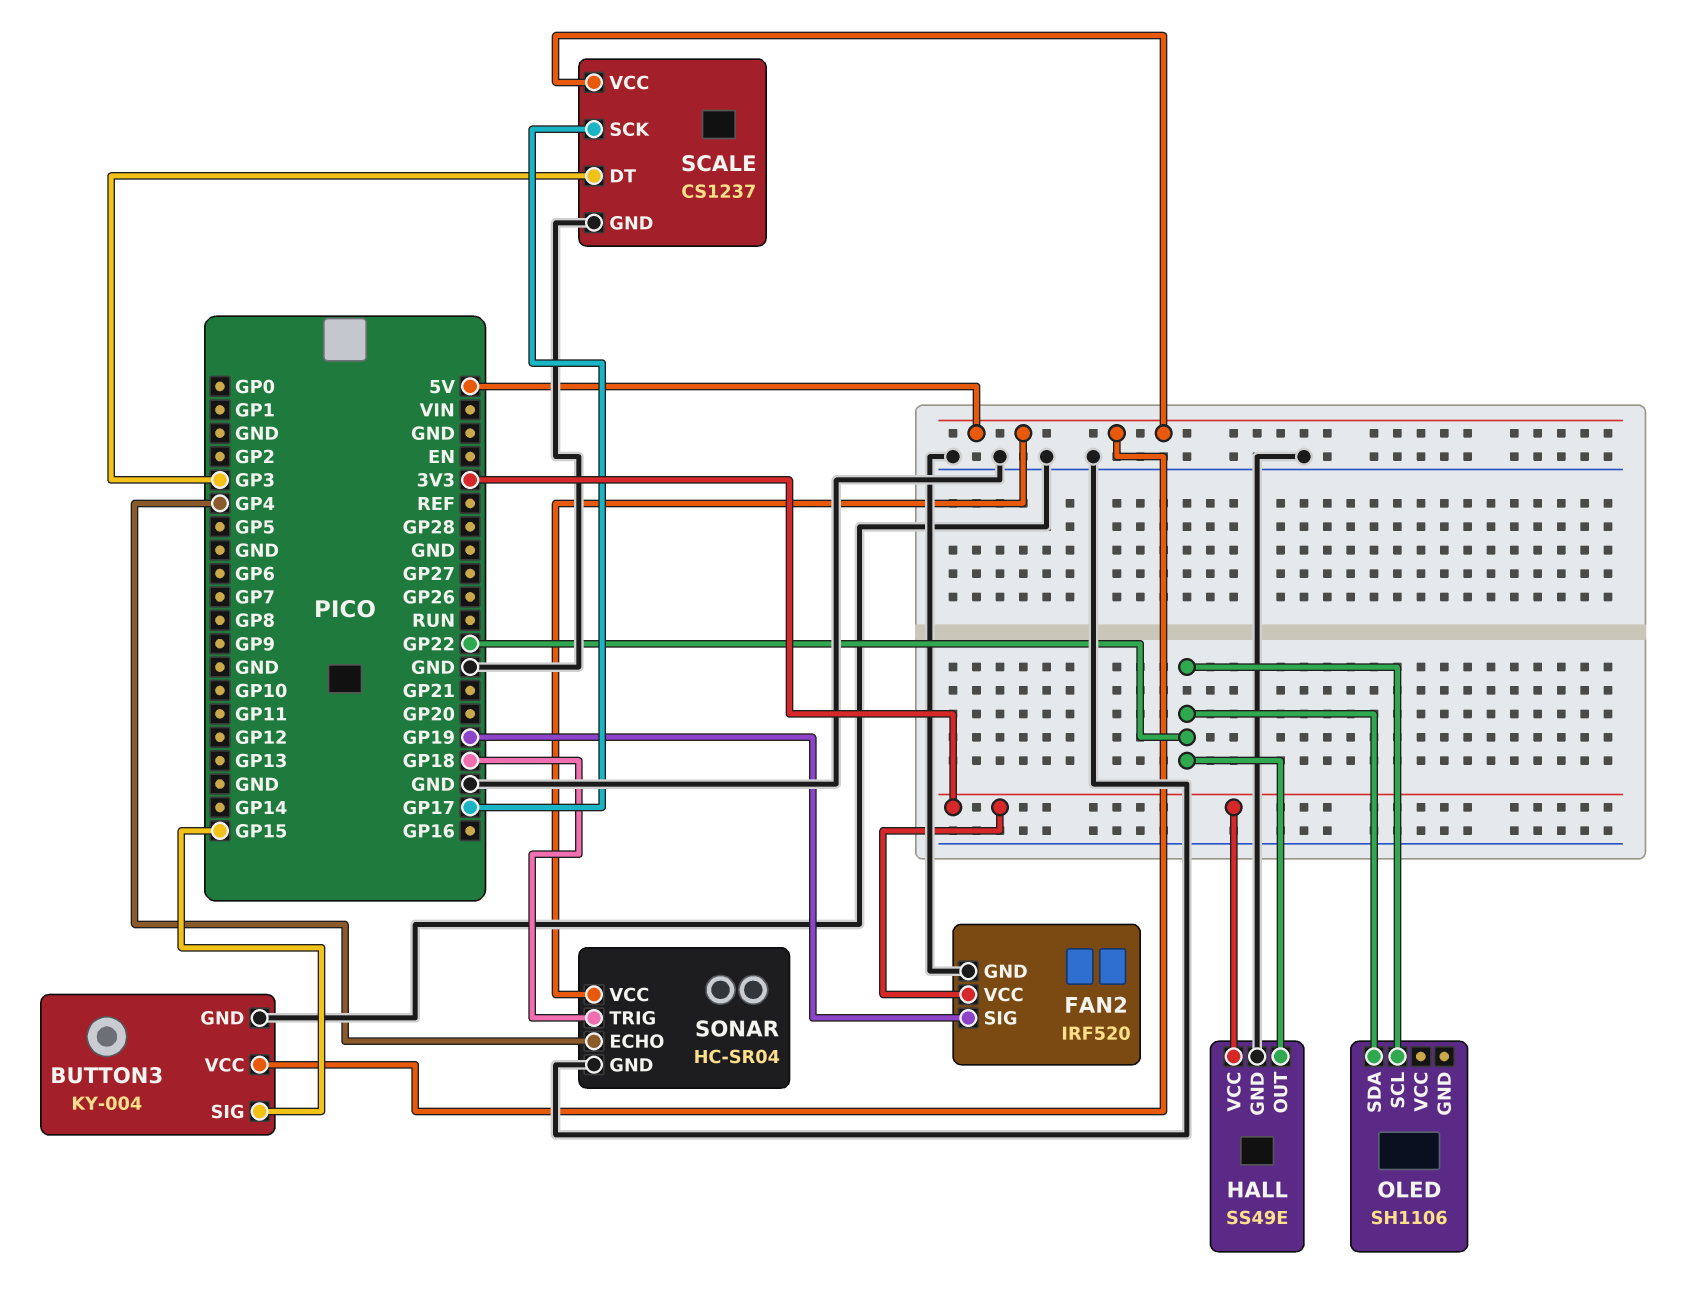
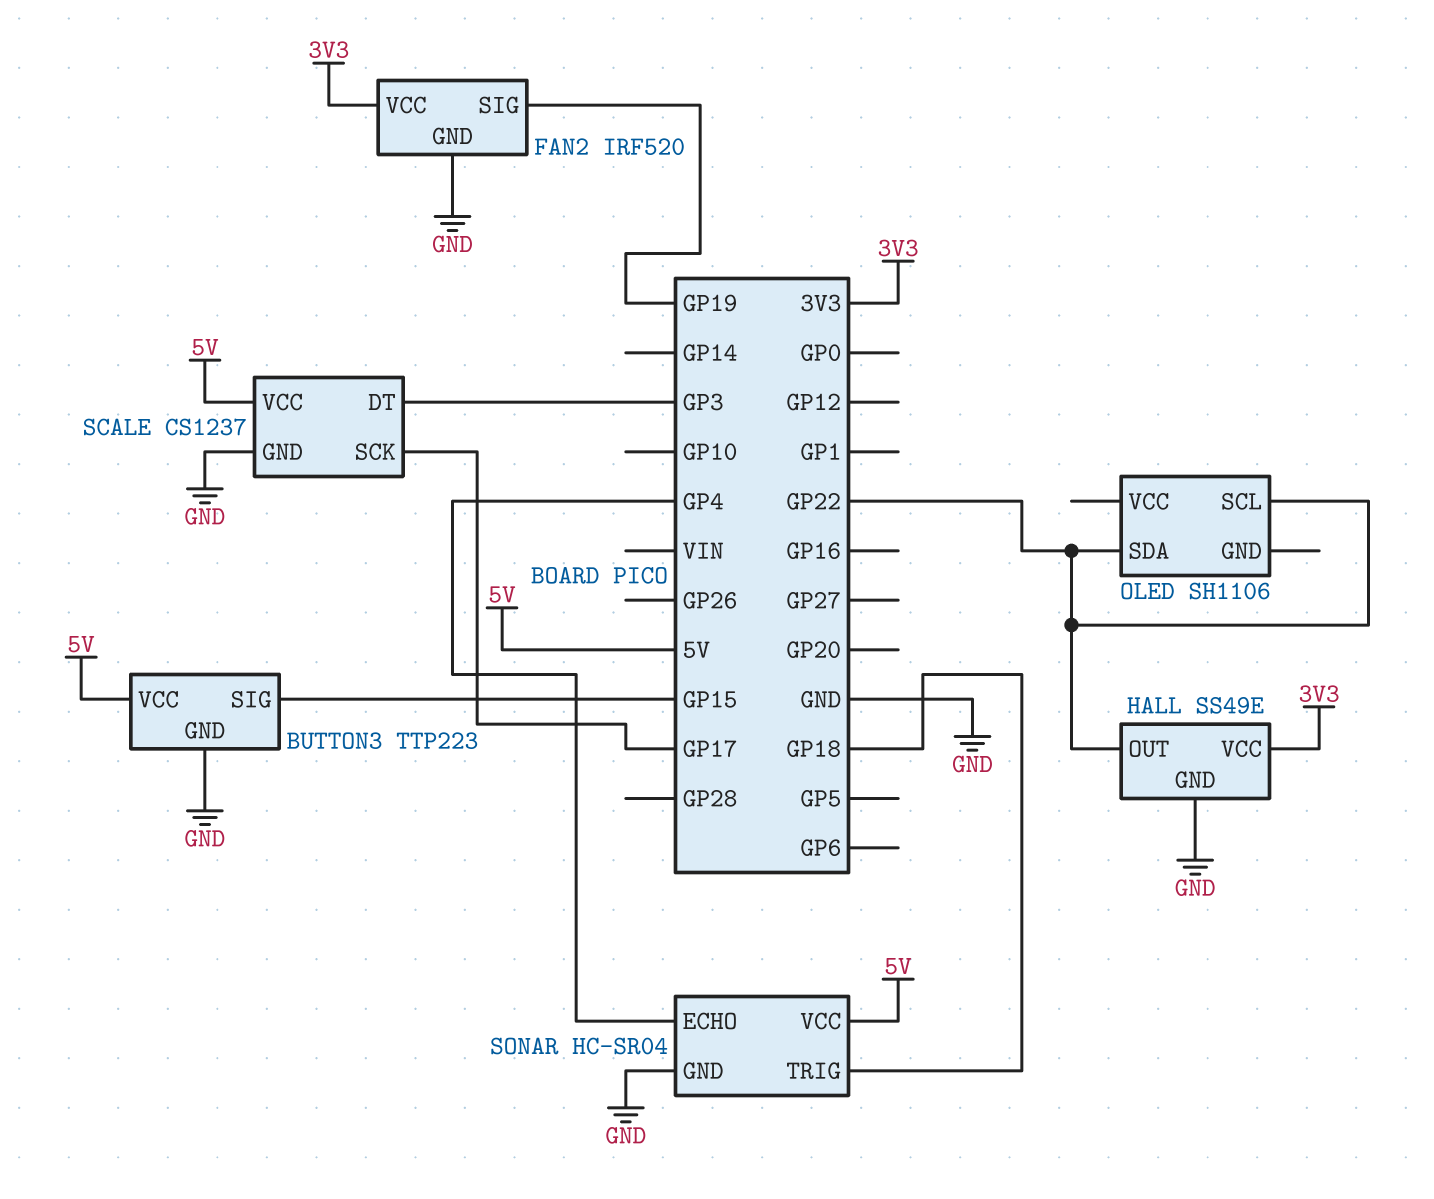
BUTTON3: KY-004 -> TTP223

